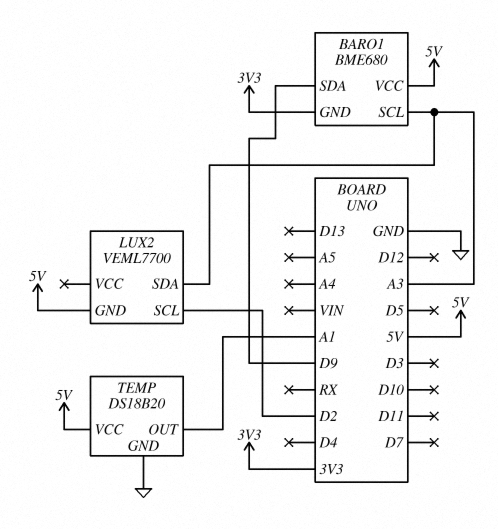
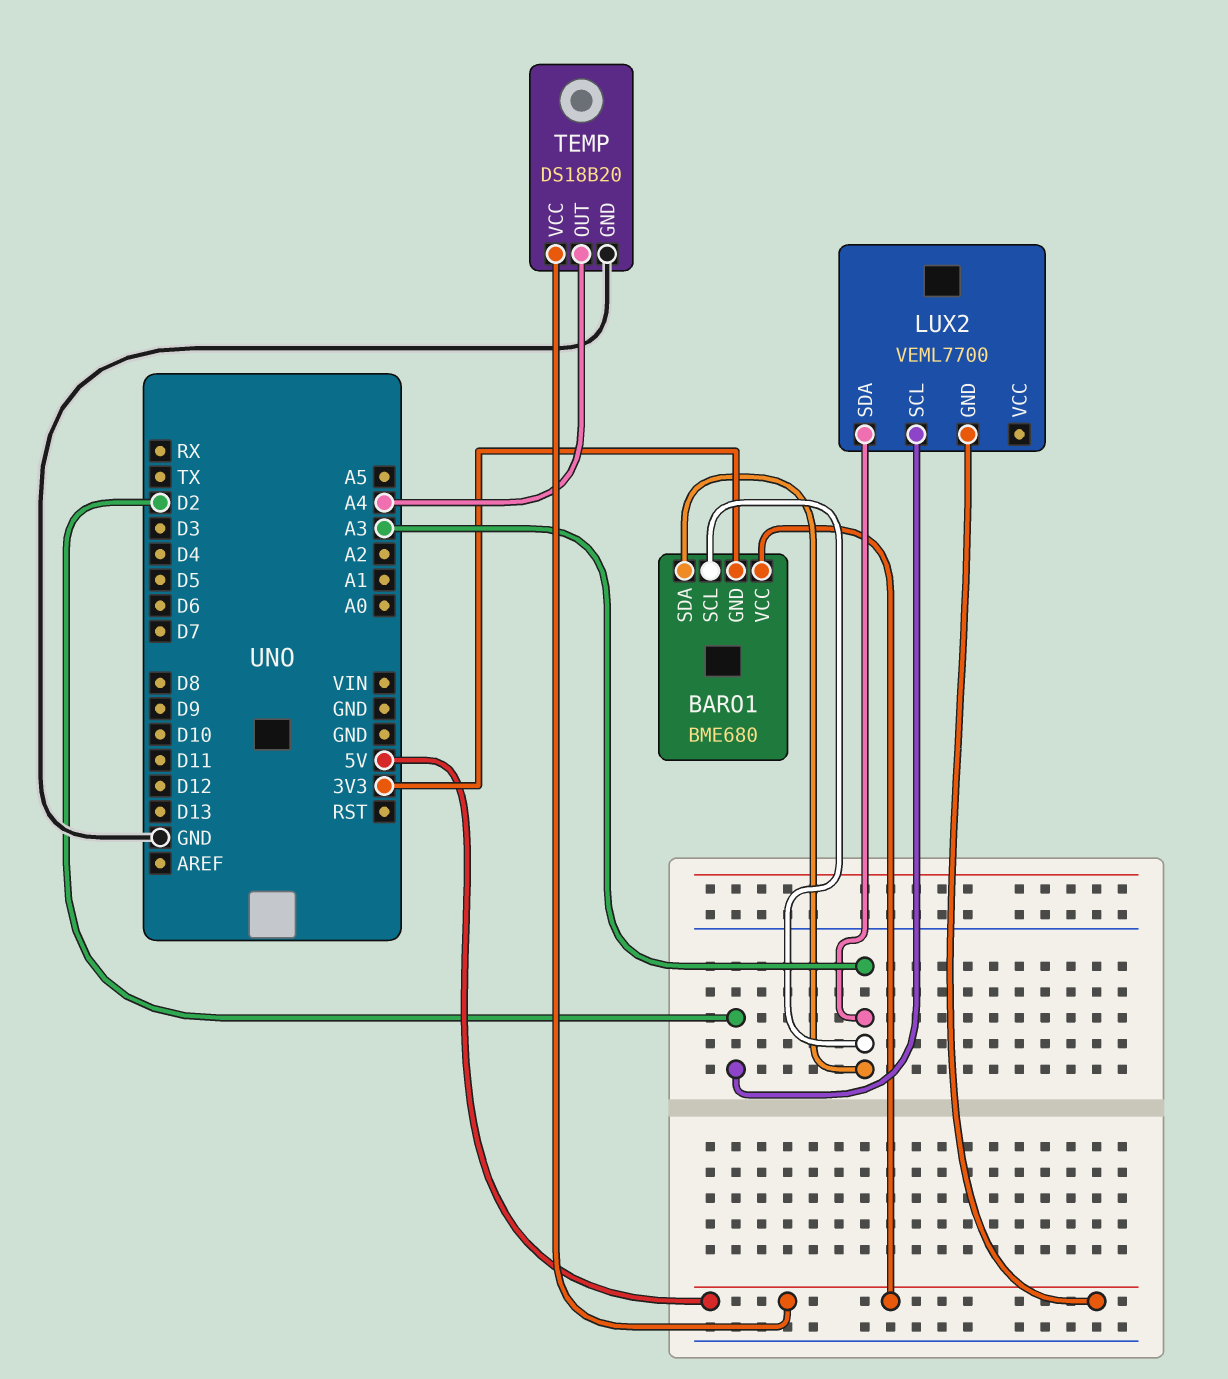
BARO1 pin SDA: D9 -> A3
TEMP pin OUT: A1 -> A4

